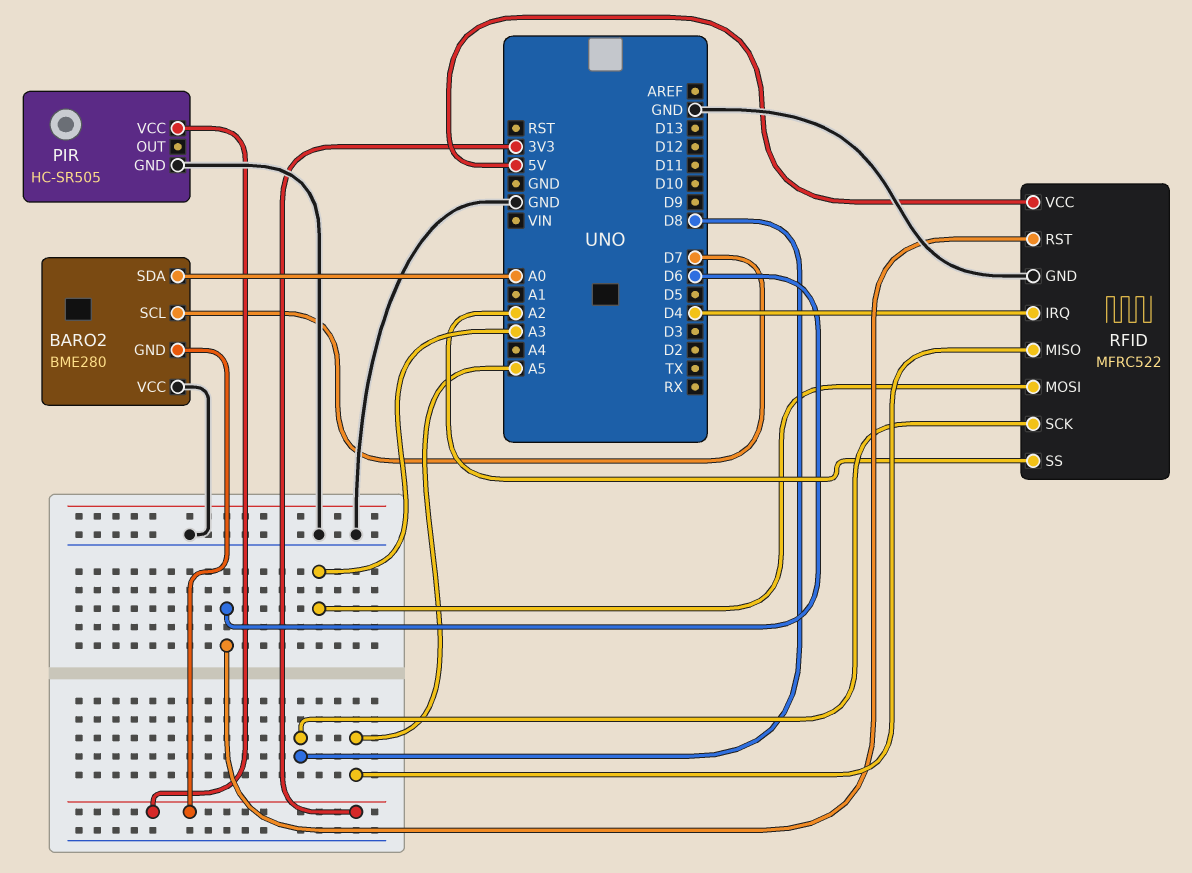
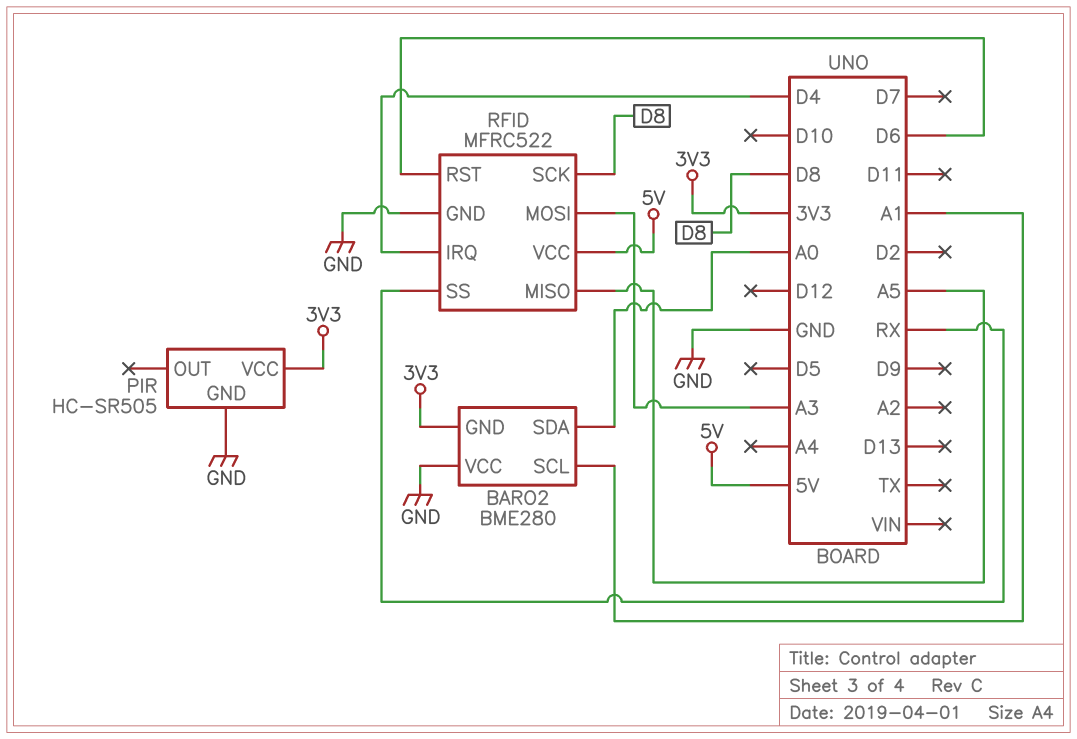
BARO2 pin SCL: D7 -> A1
RFID pin SS: A2 -> RX

